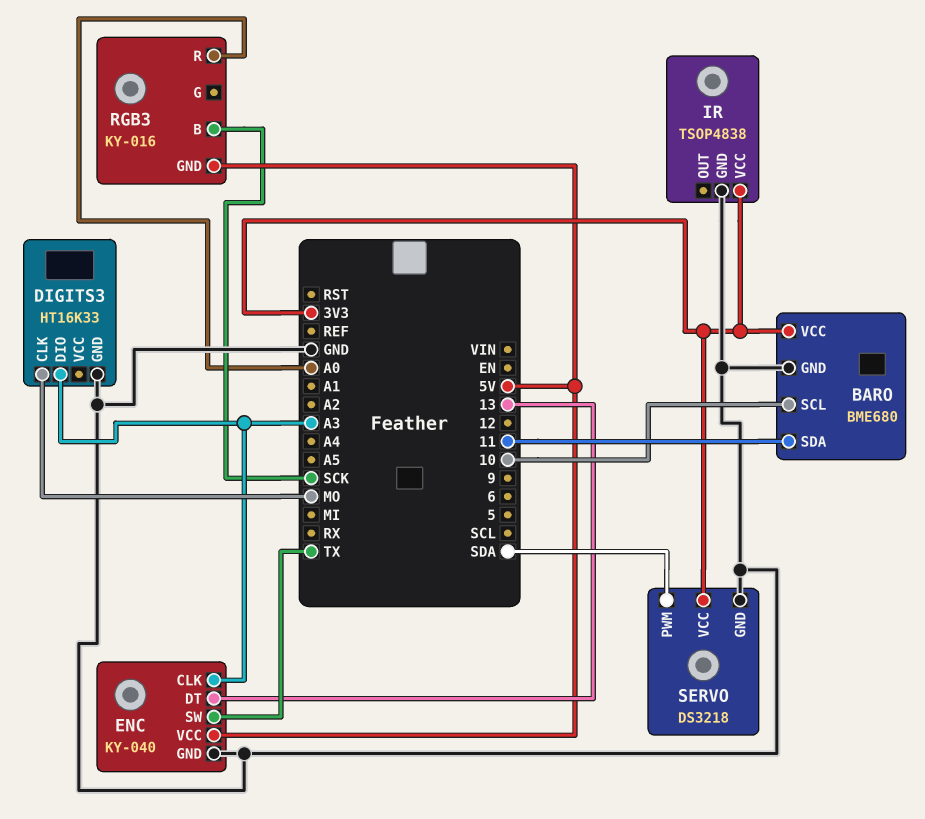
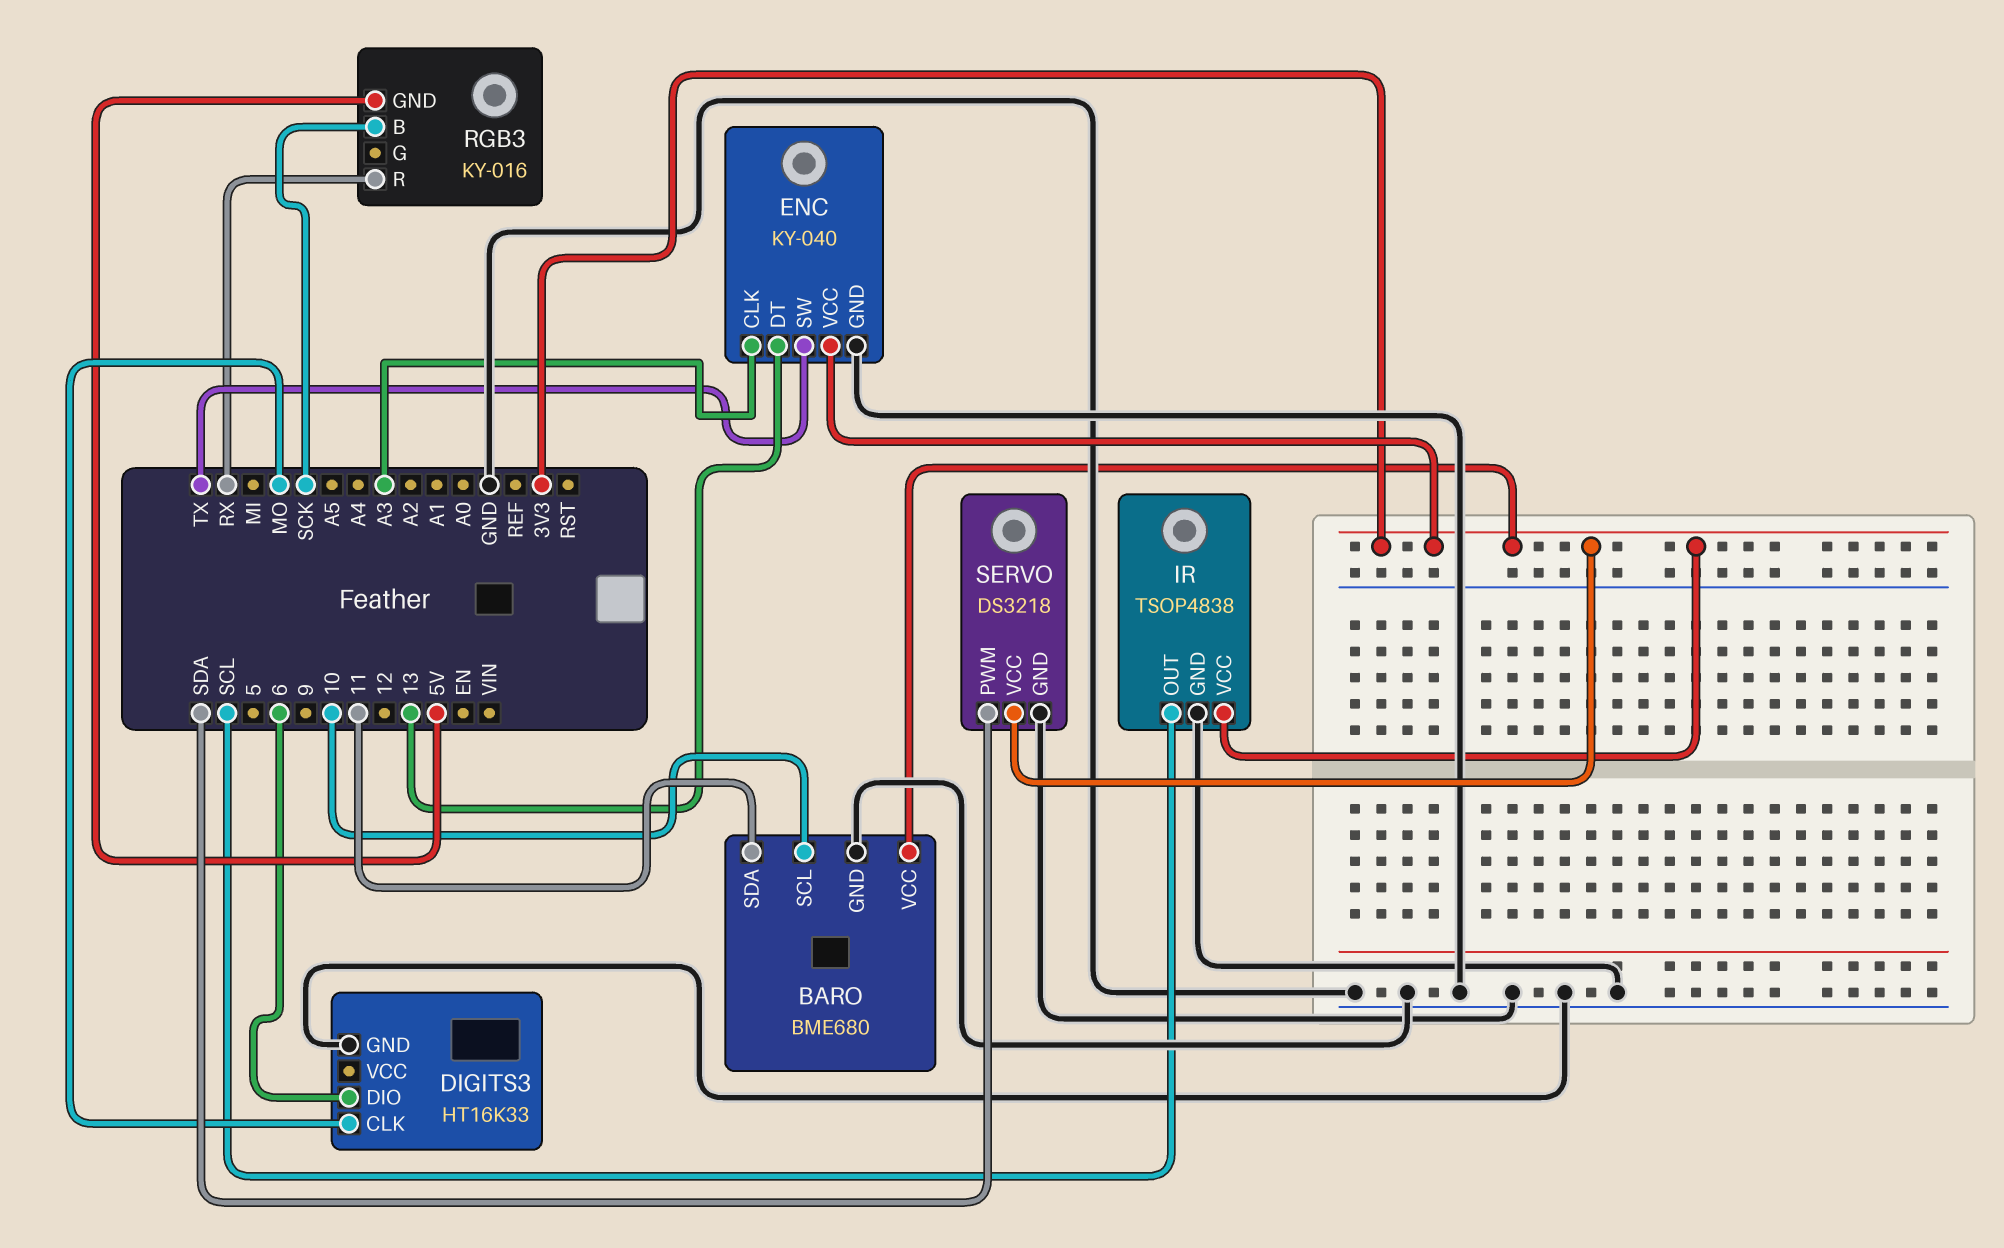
DIGITS3 pin DIO: A3 -> 6
ENC pin VCC: 5V -> 3V3
IR pin OUT: none -> SCL
RGB3 pin R: A0 -> RX

